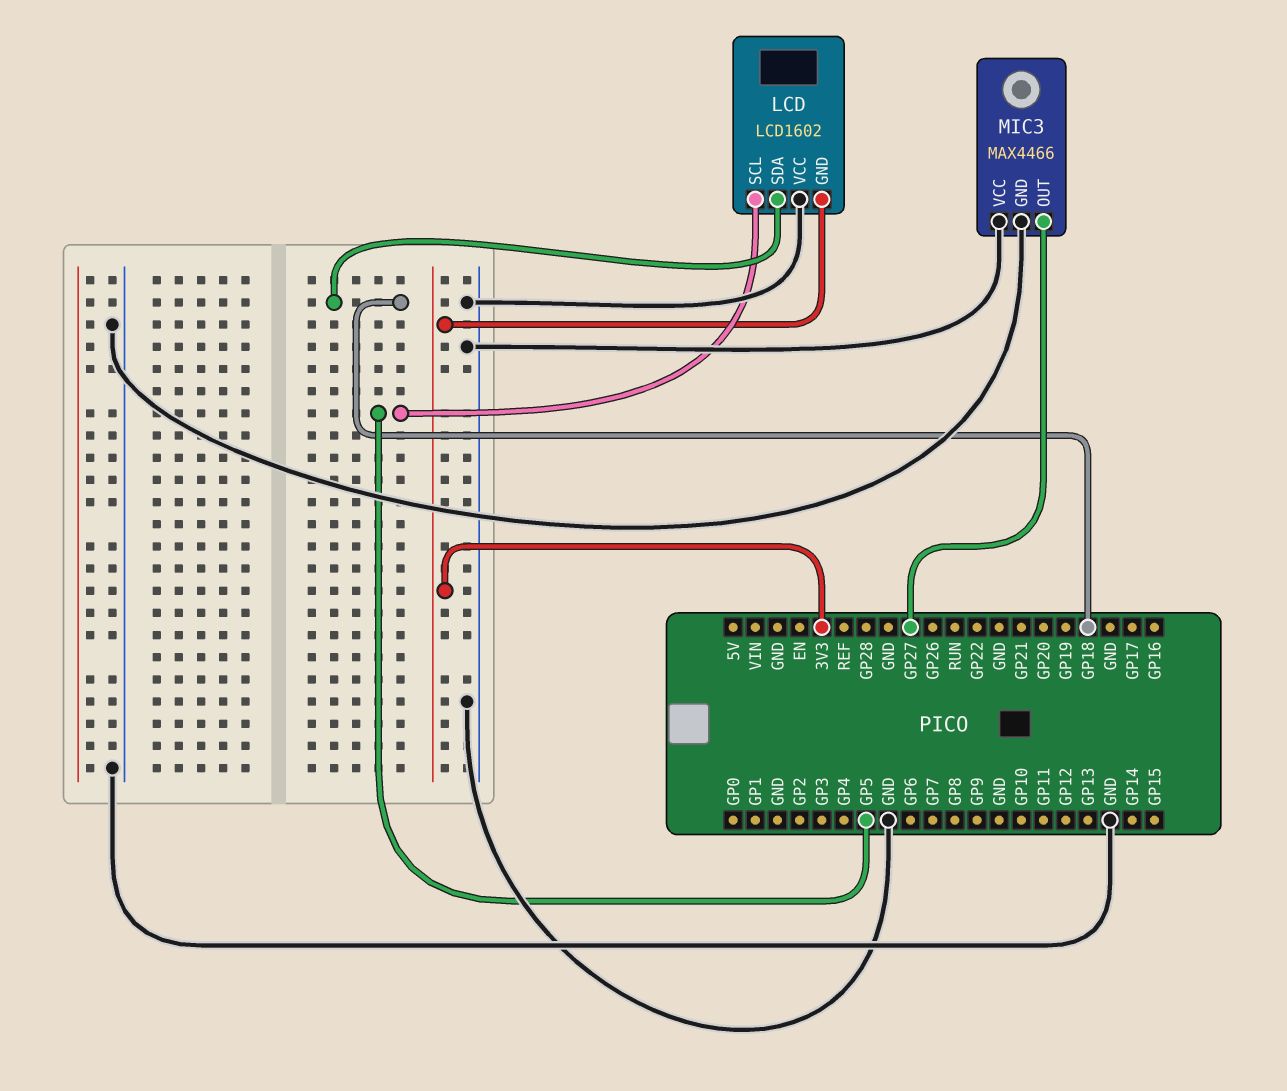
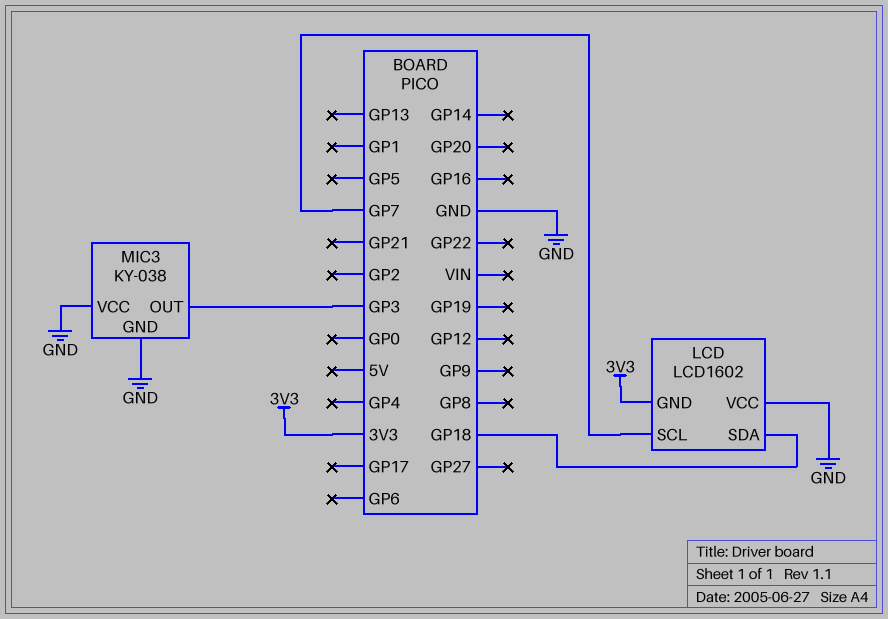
LCD pin SCL: GP5 -> GP7
MIC3: MAX4466 -> KY-038
MIC3 pin OUT: GP27 -> GP3

